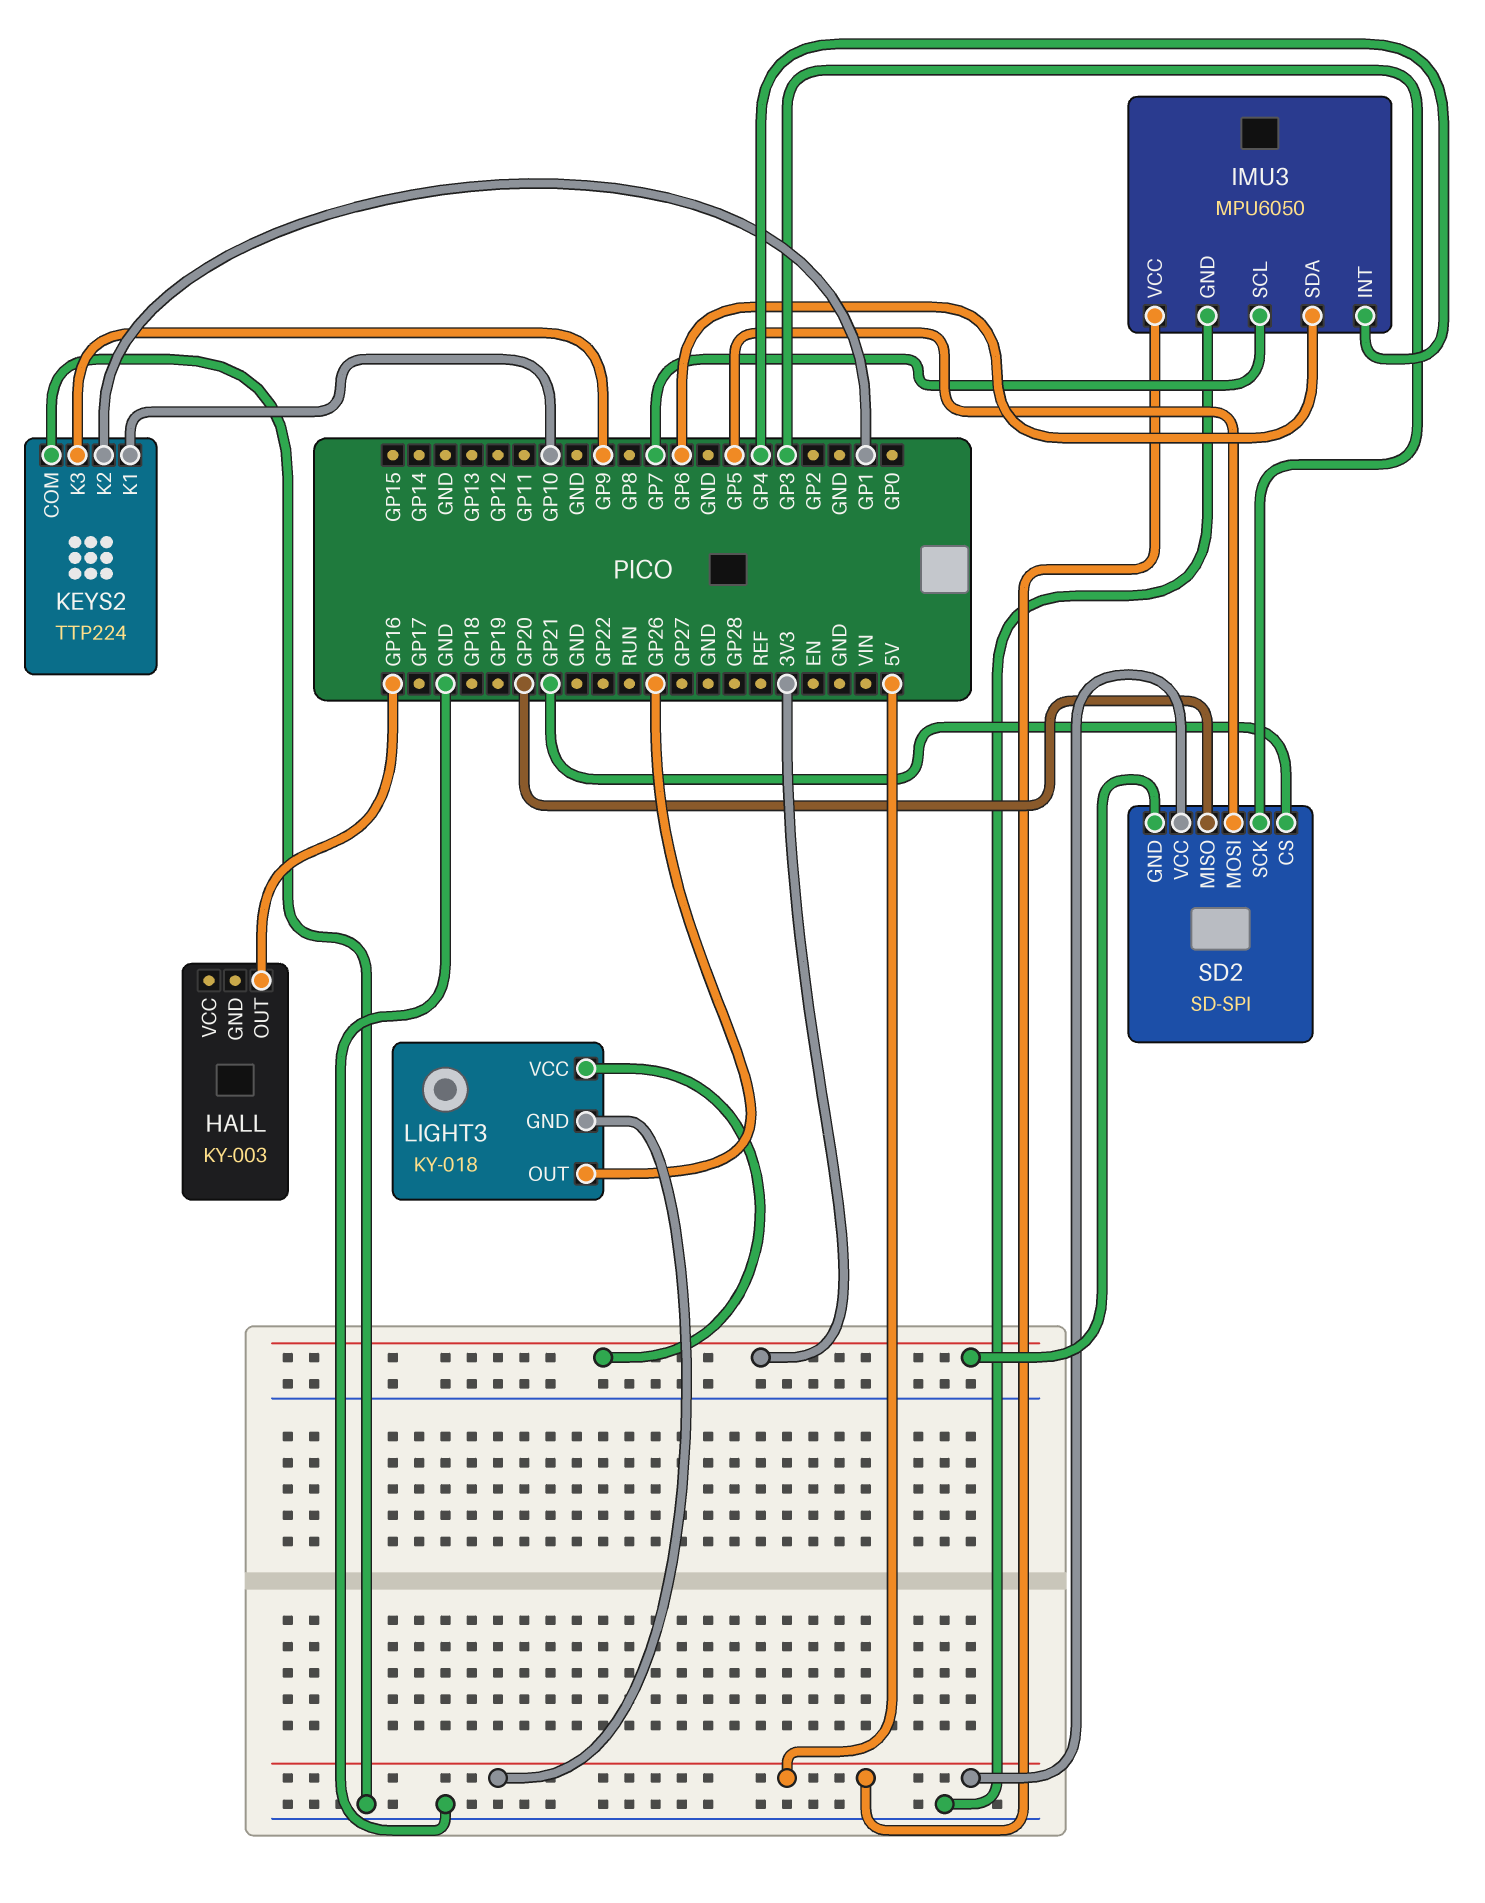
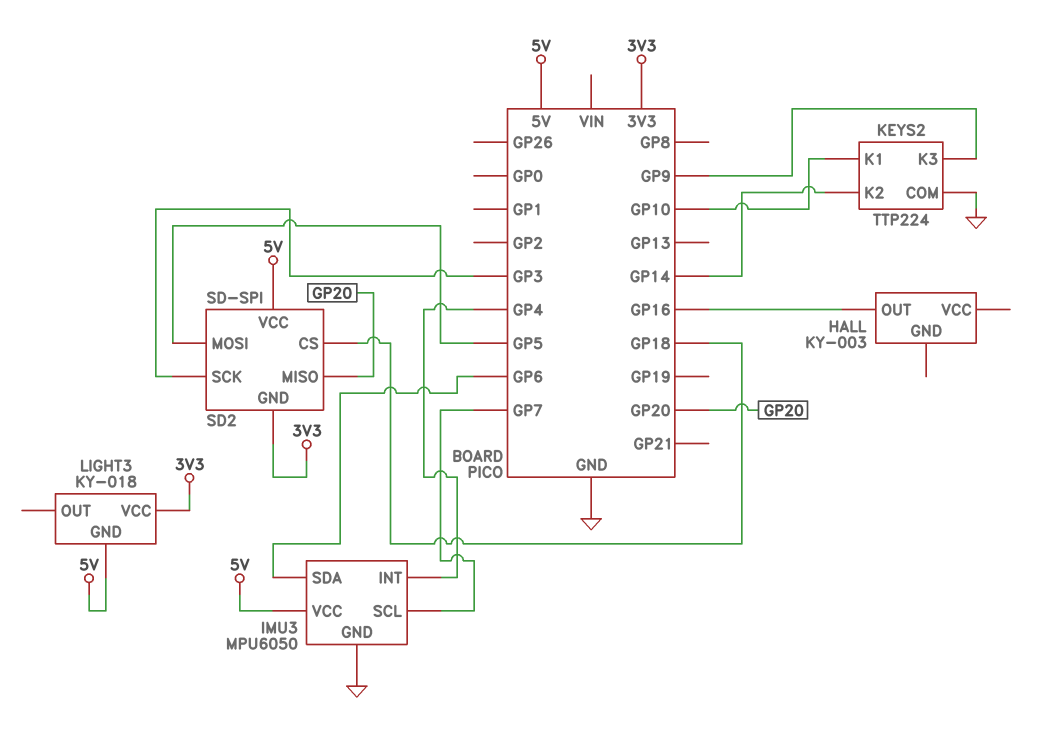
KEYS2 pin K2: GP1 -> GP14
LIGHT3 pin OUT: GP26 -> none
SD2 pin CS: GP21 -> GP18

